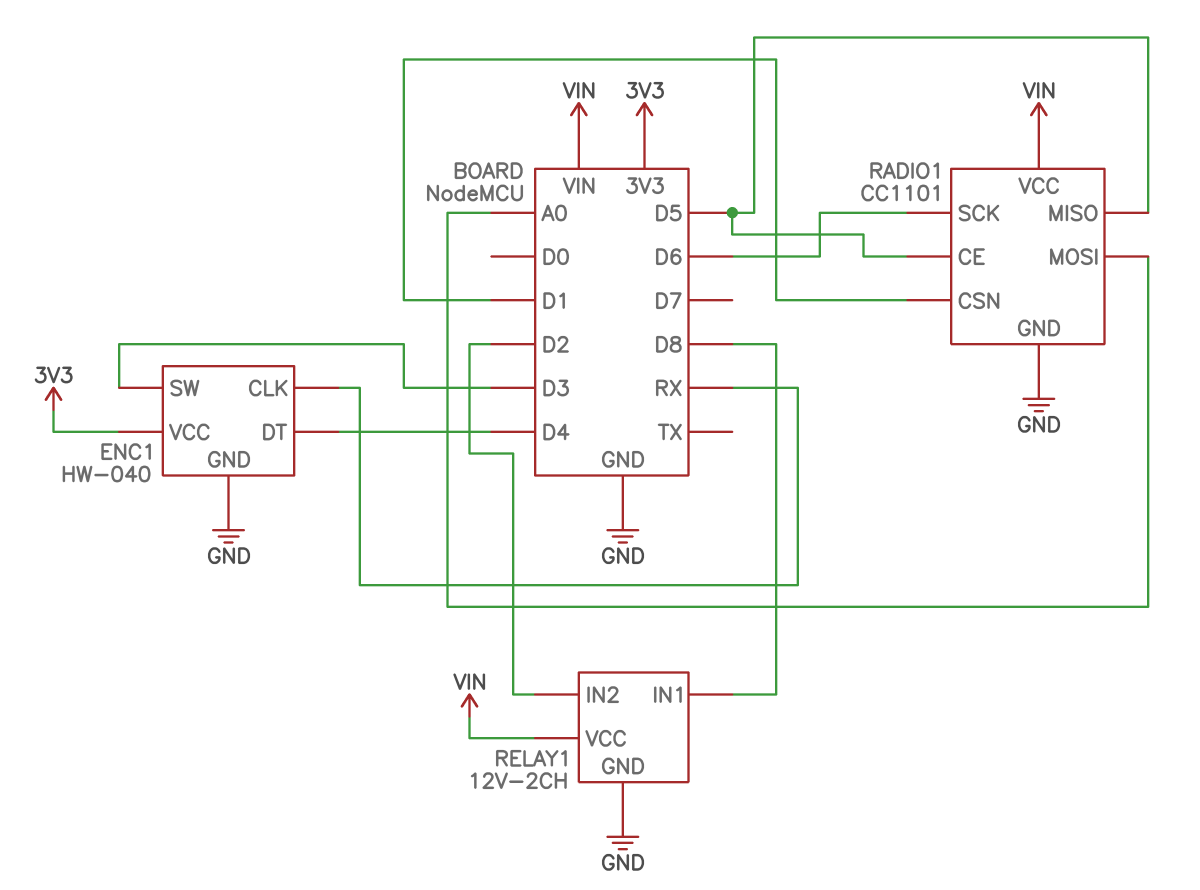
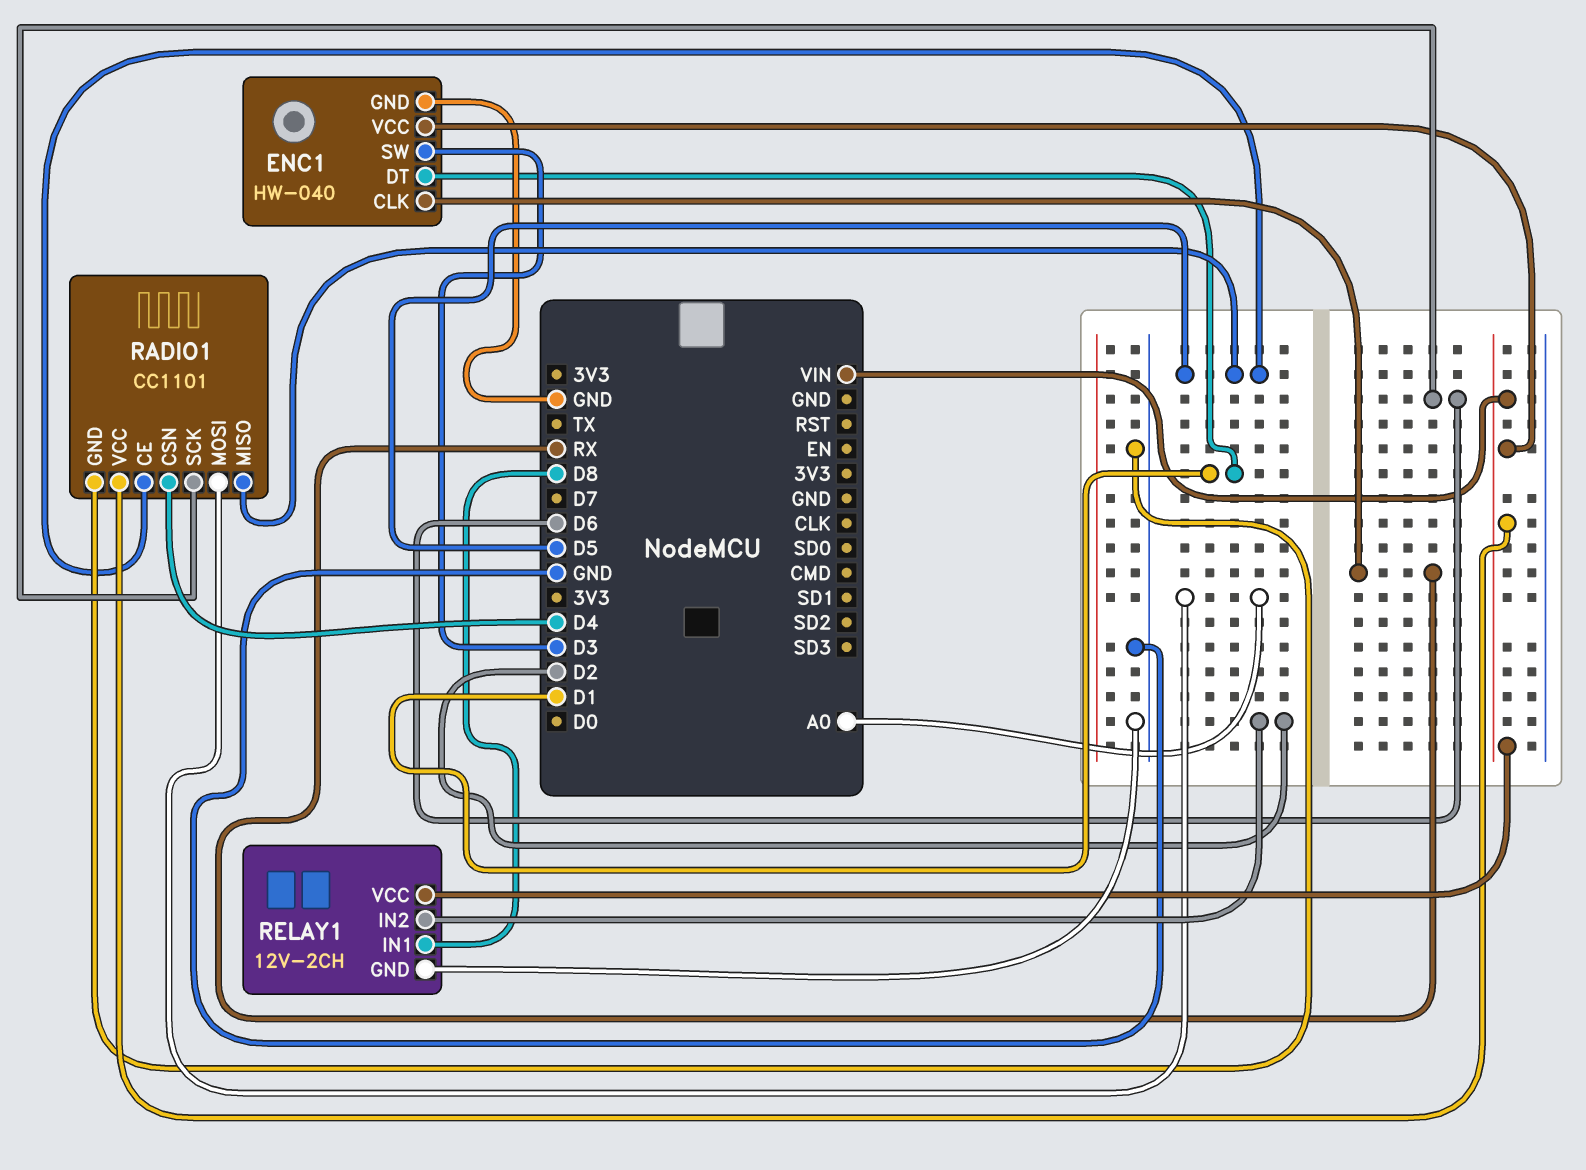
ENC1 pin DT: D4 -> D1
ENC1 pin VCC: 3V3 -> VIN
RADIO1 pin CSN: D1 -> D4

